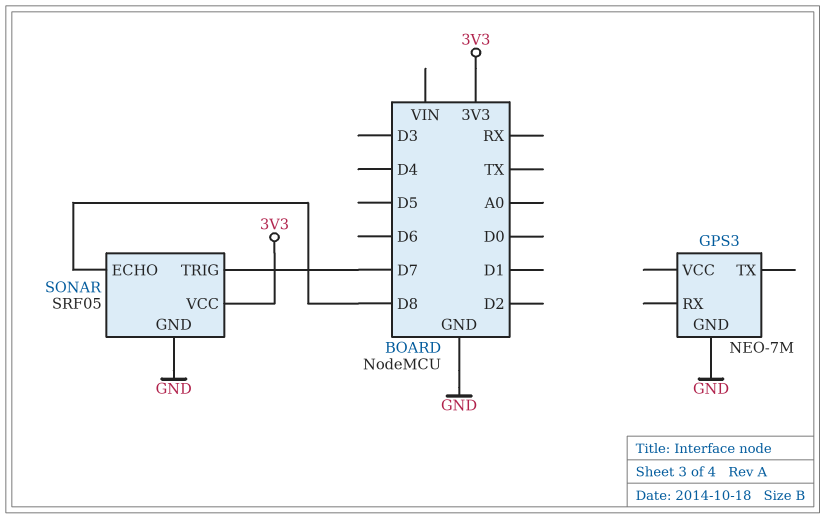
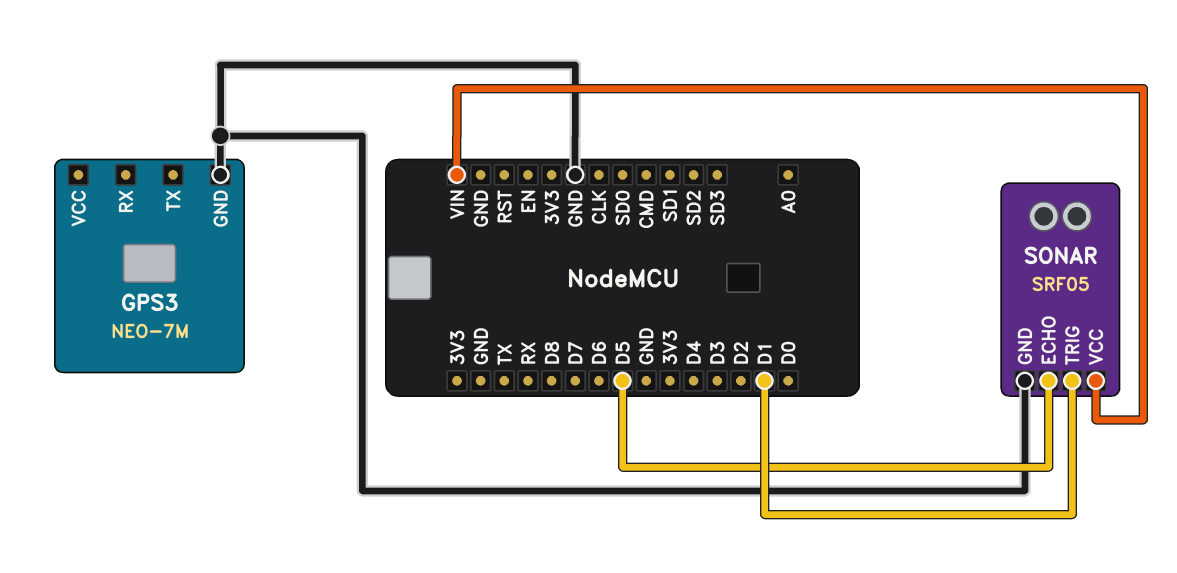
SONAR pin ECHO: D8 -> D5
SONAR pin TRIG: D7 -> D1
SONAR pin VCC: 3V3 -> VIN

